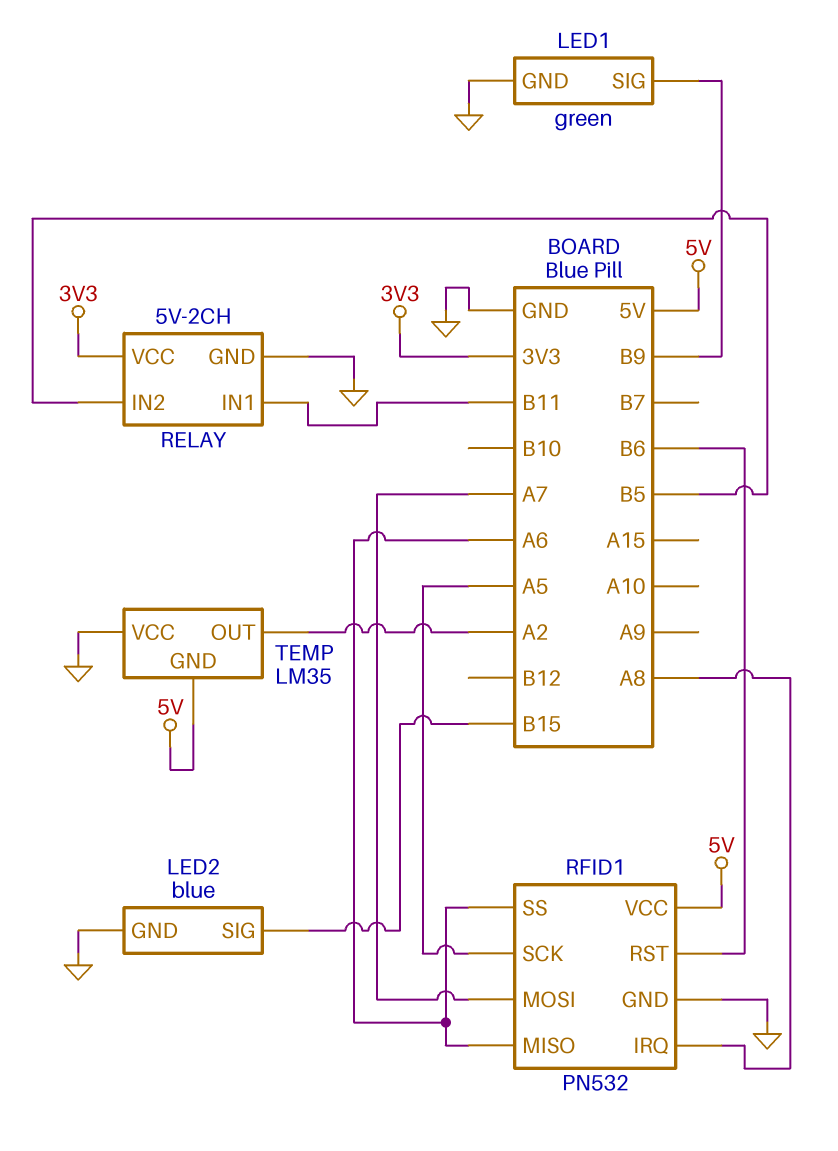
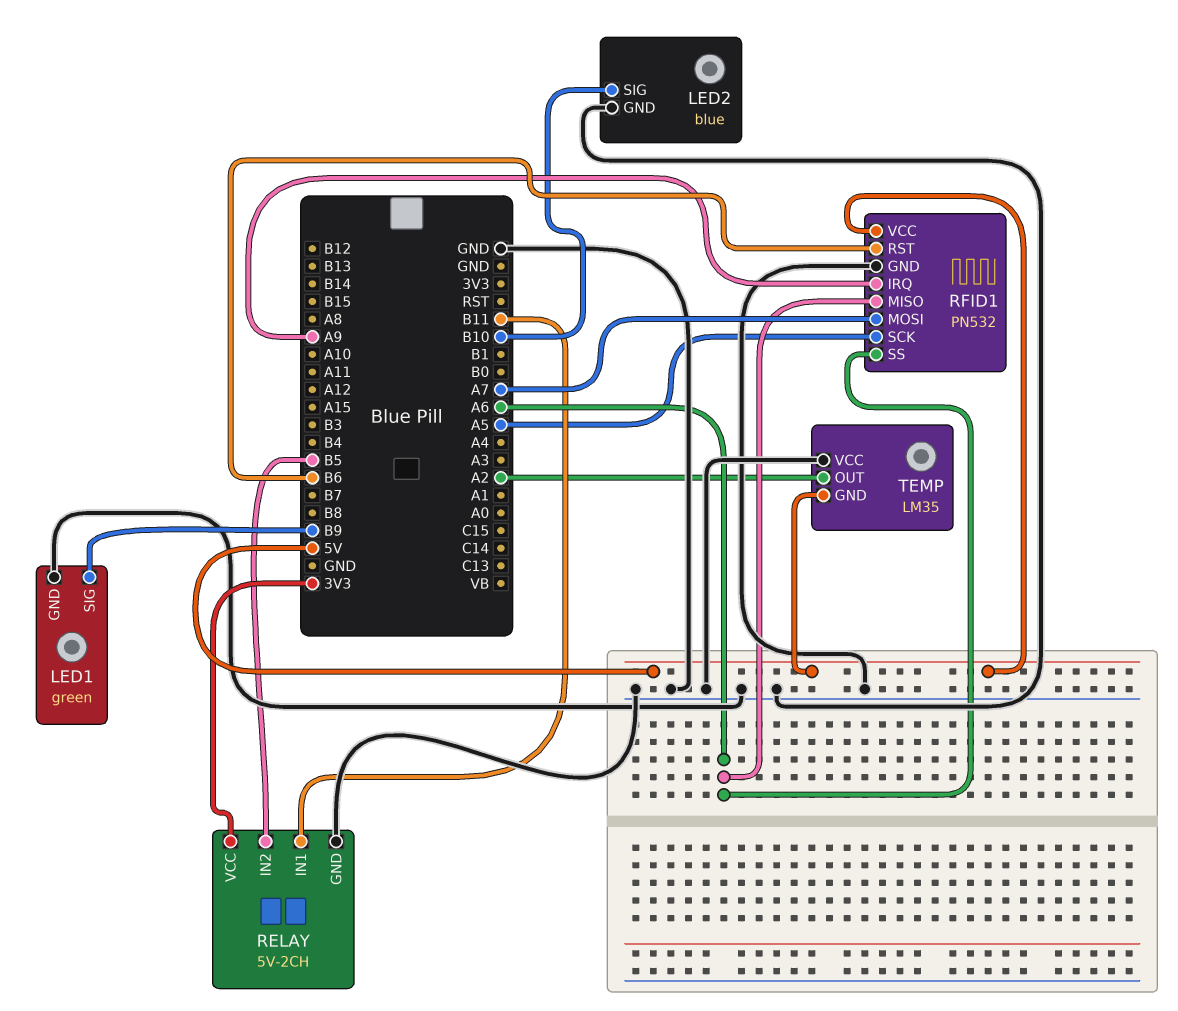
LED2 pin SIG: B15 -> B10
RFID1 pin IRQ: A8 -> A9

